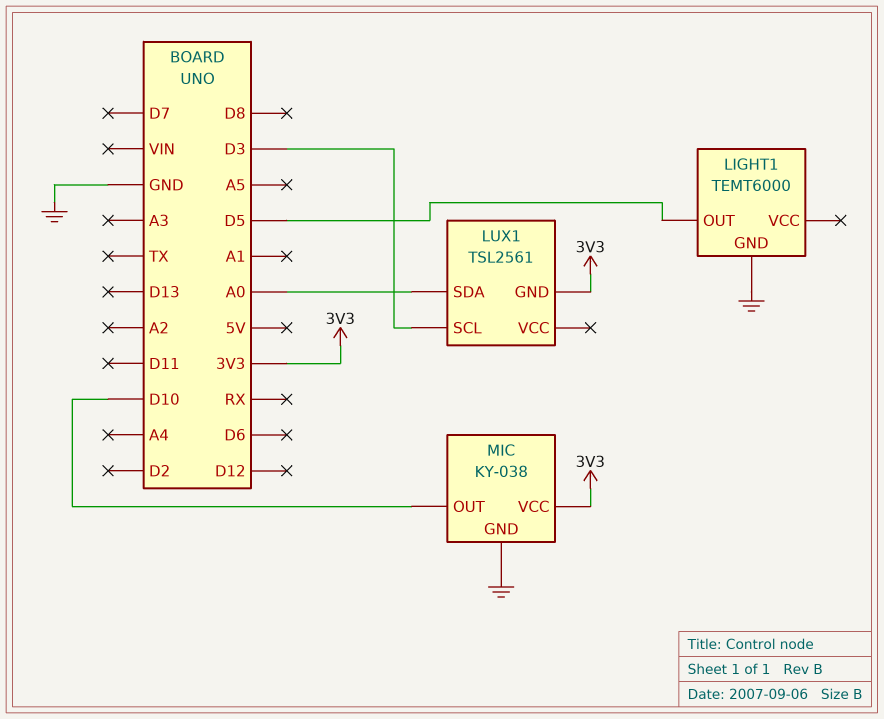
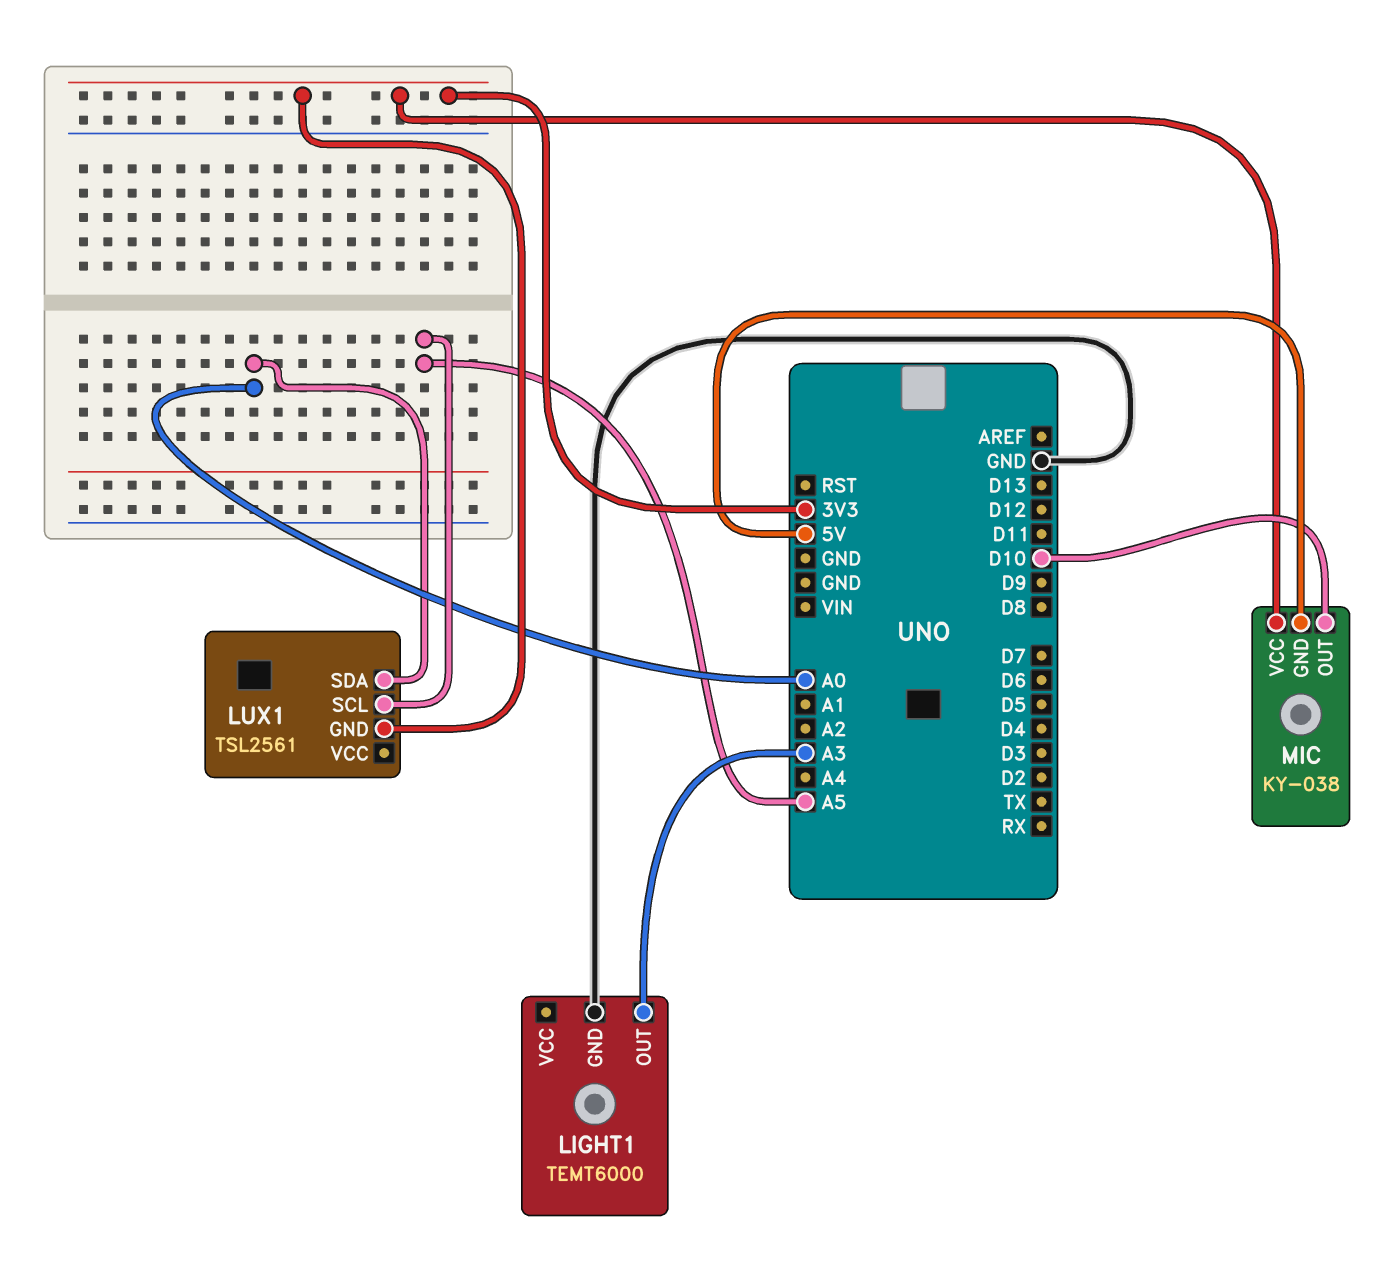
LIGHT1 pin OUT: D5 -> A3
LUX1 pin SCL: D3 -> A5
MIC pin GND: GND -> 5V

